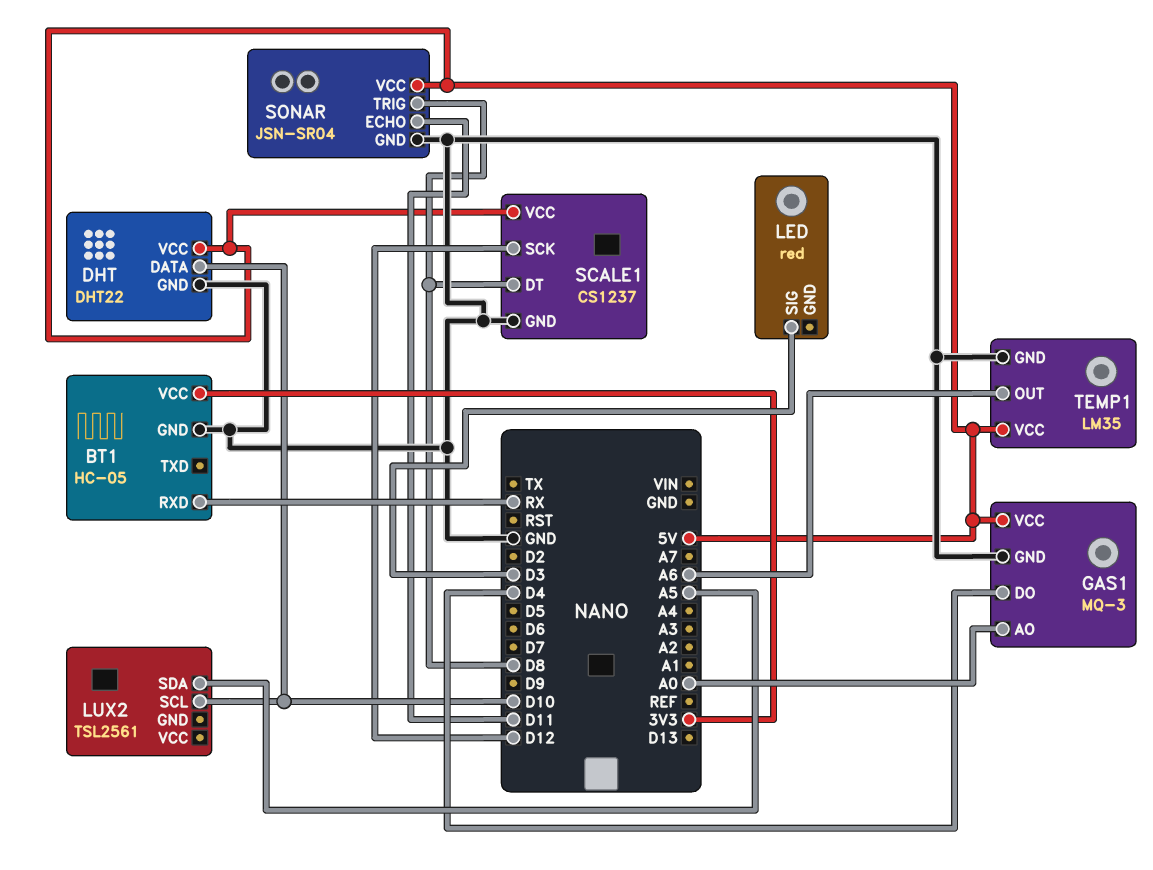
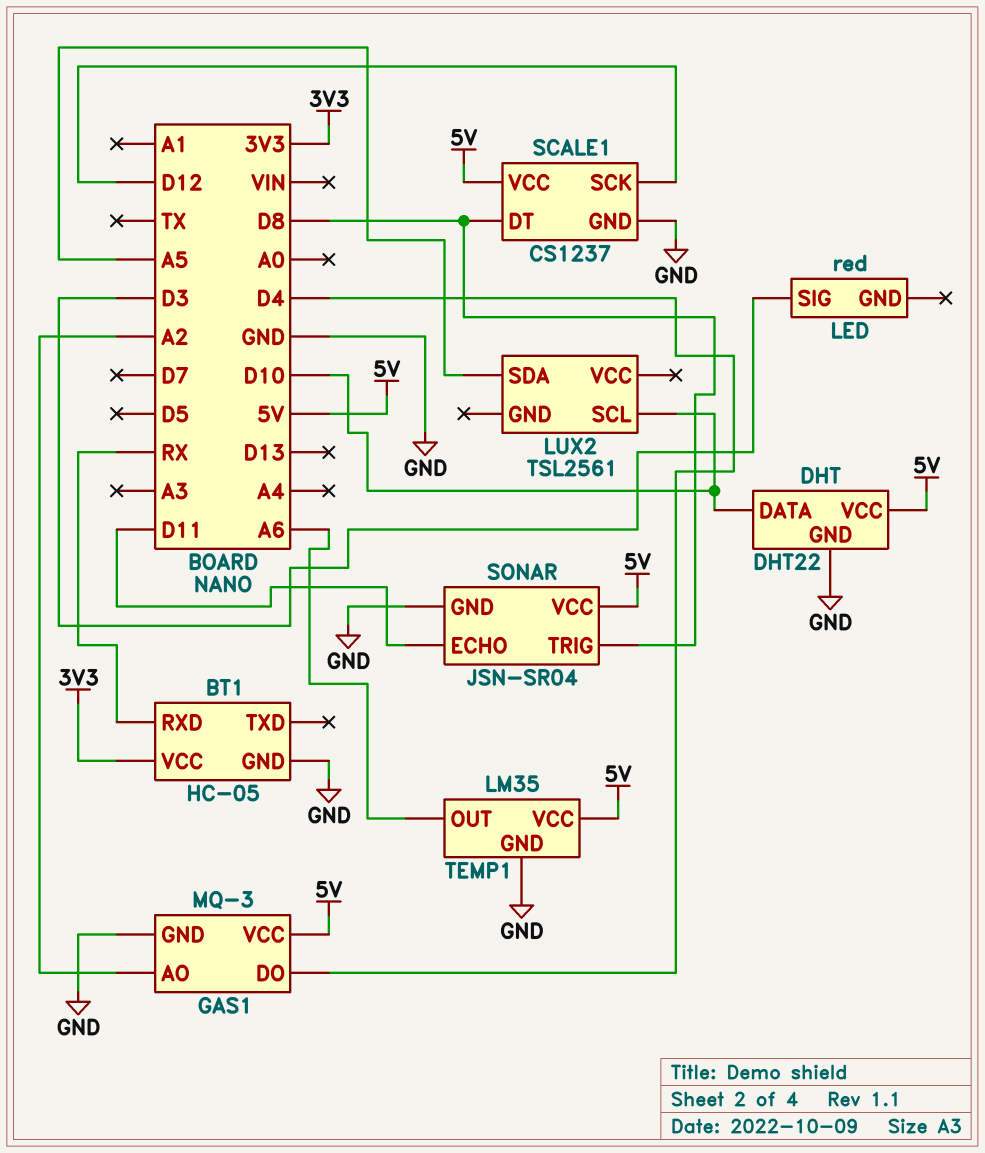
GAS1 pin AO: A0 -> A2

